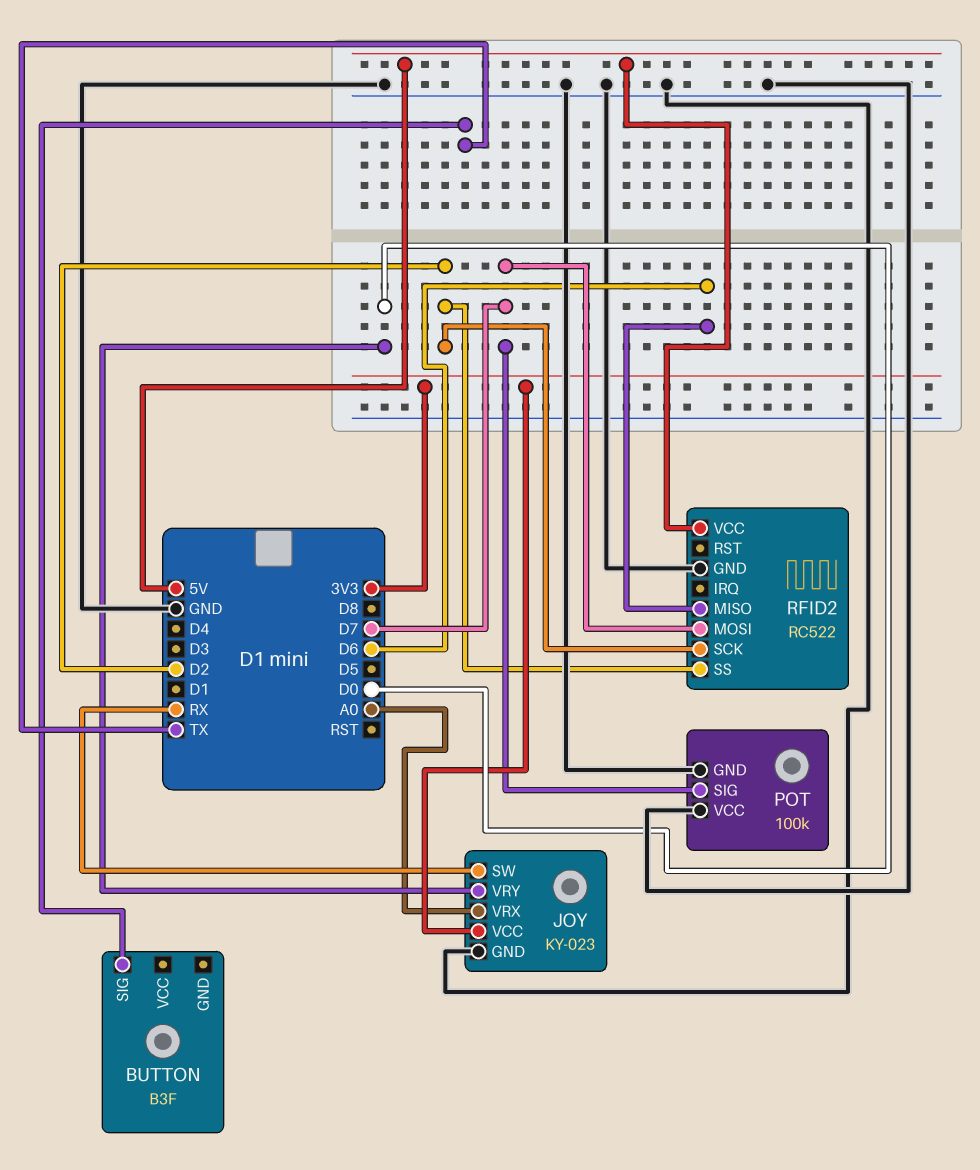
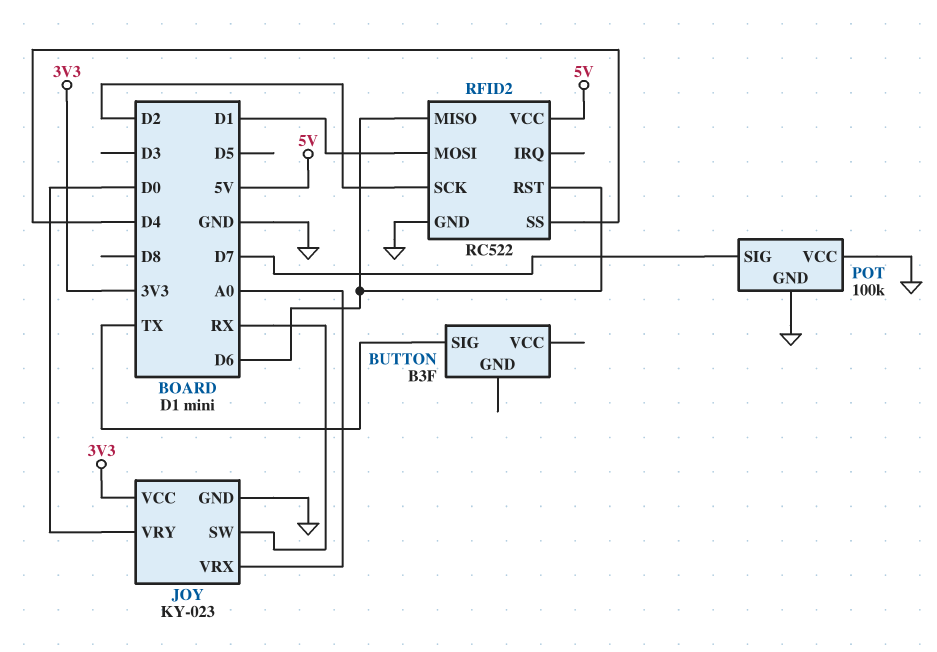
RFID2 pin MOSI: D7 -> D1
RFID2 pin RST: none -> D6
RFID2 pin SS: D2 -> D4

